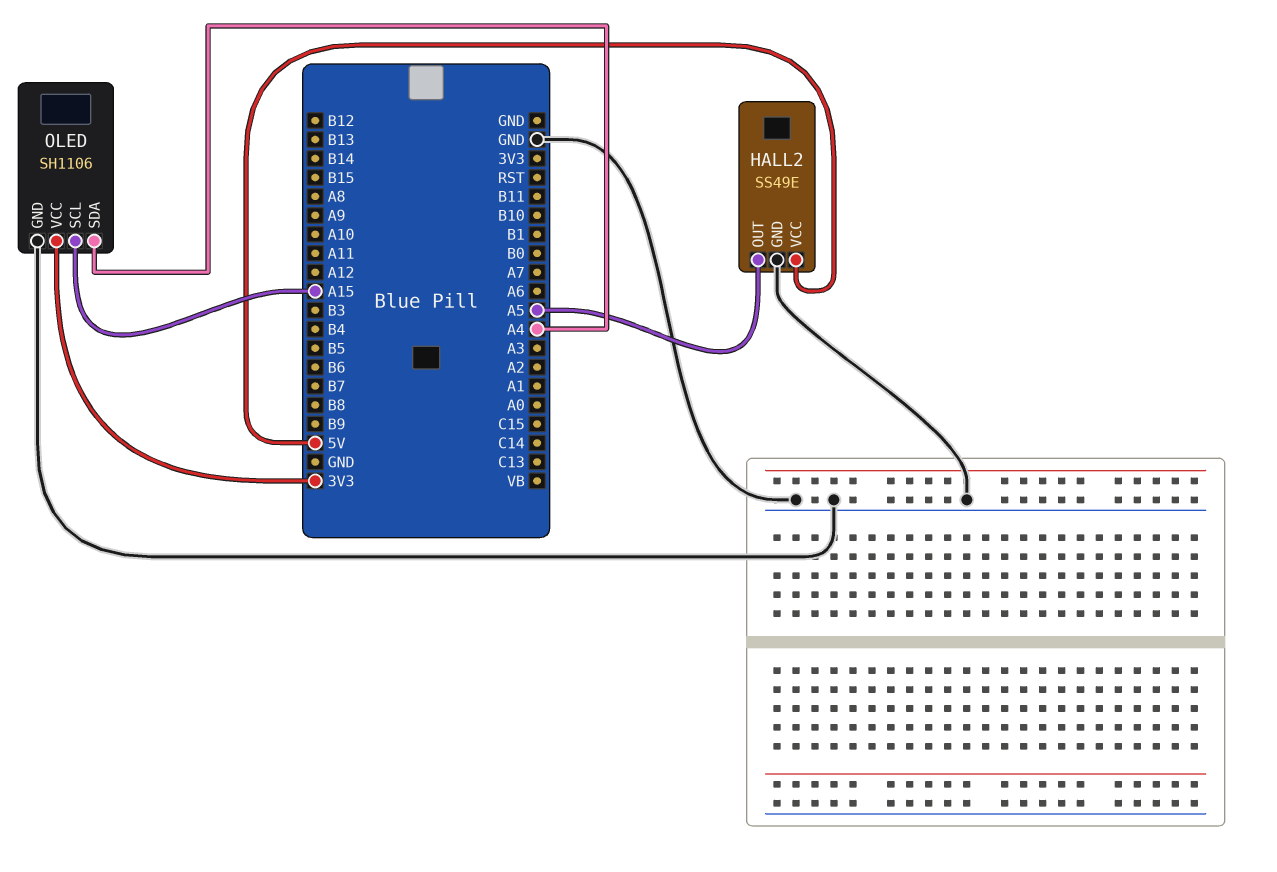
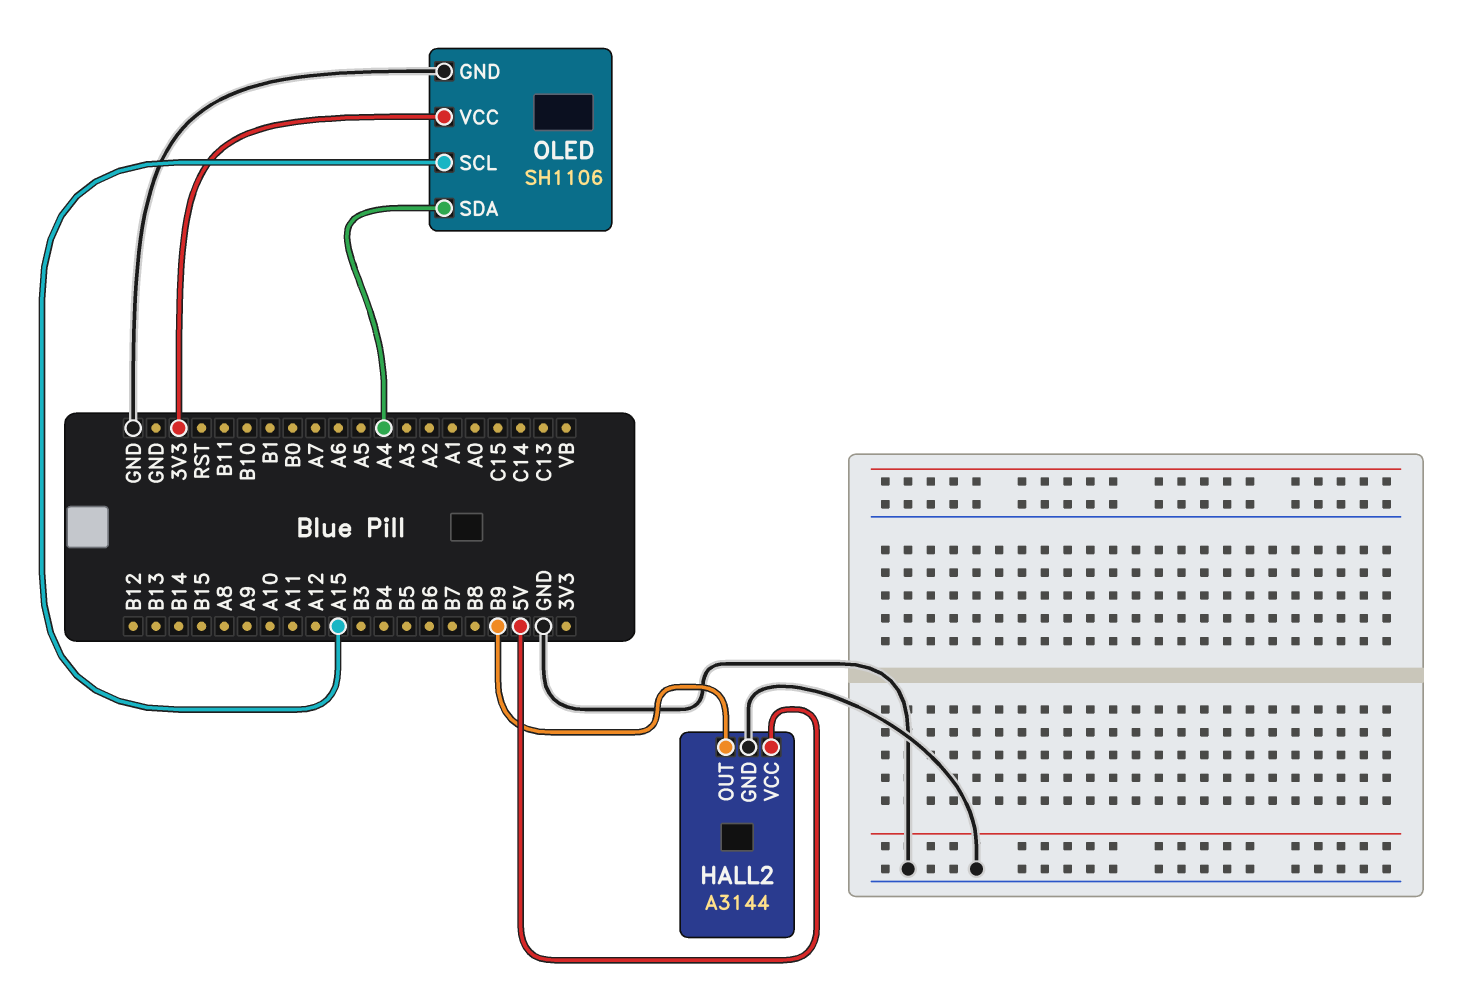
HALL2: SS49E -> A3144
HALL2 pin OUT: A5 -> B9

